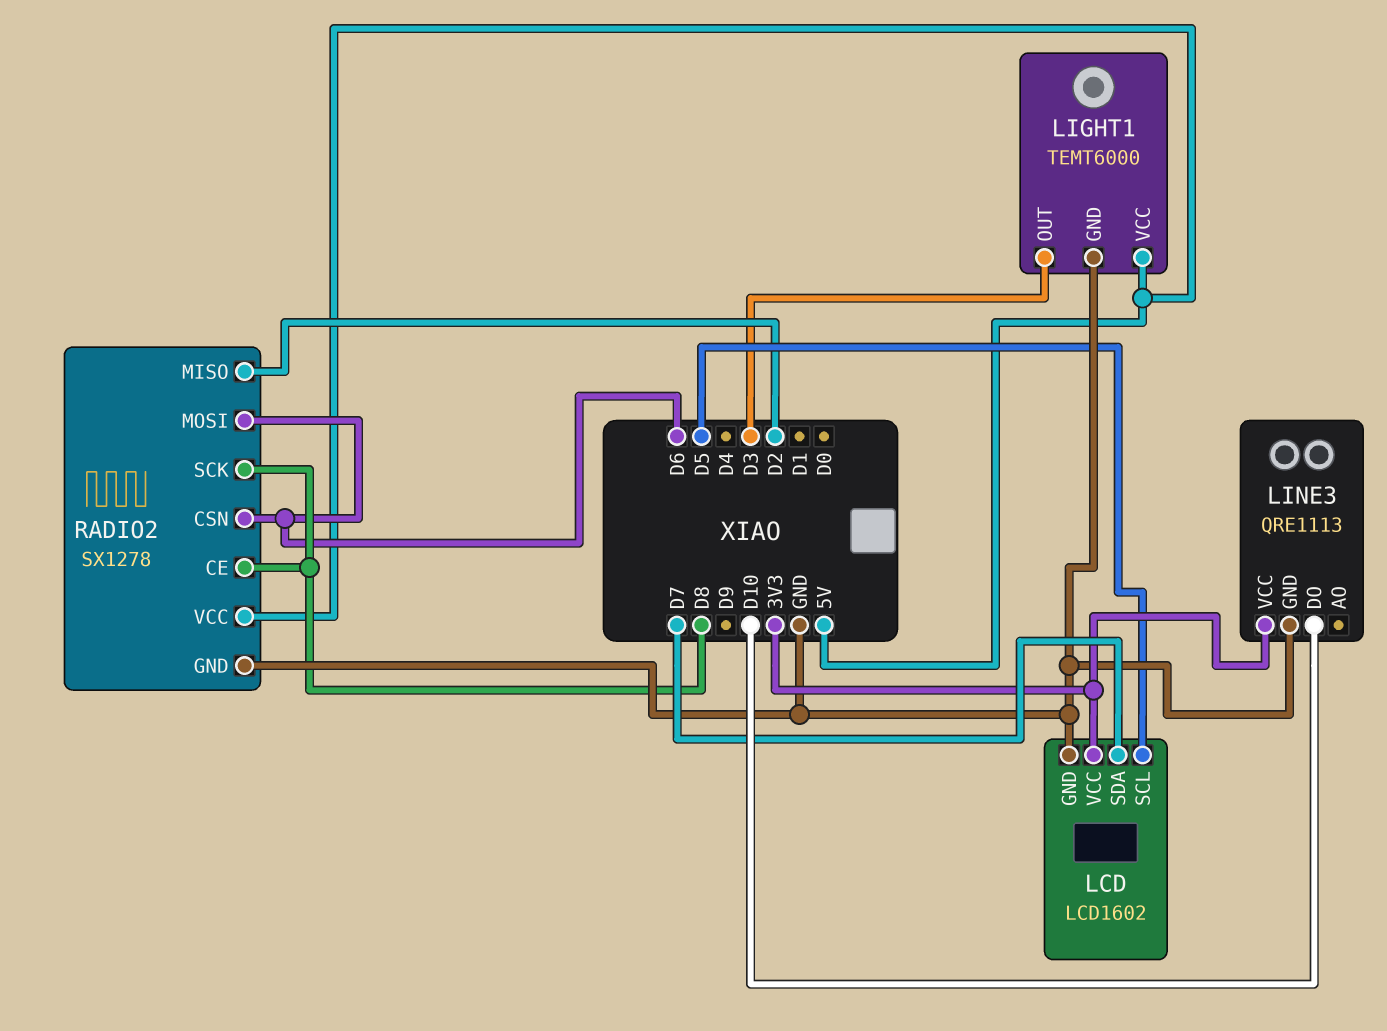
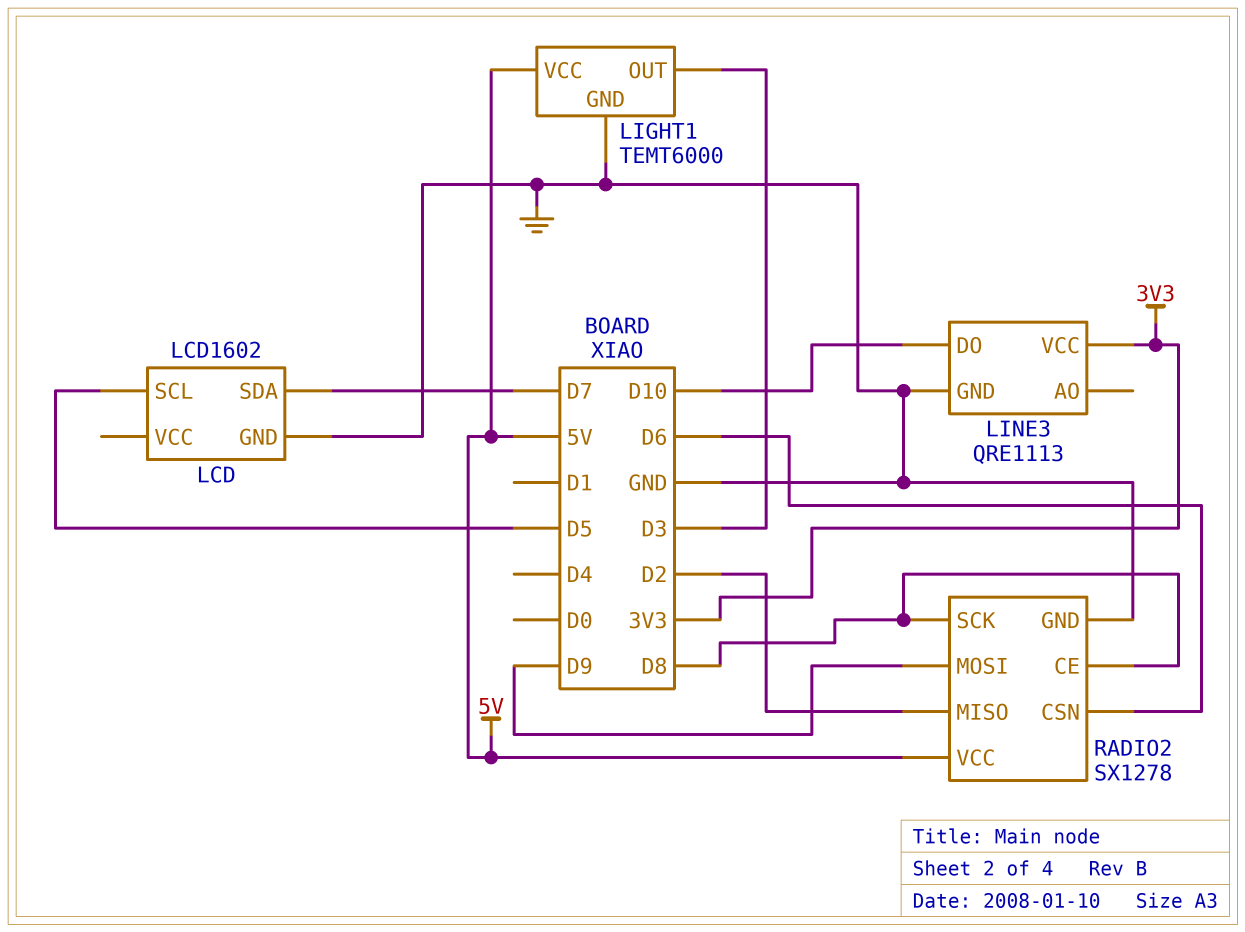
LCD pin VCC: 3V3 -> none
RADIO2 pin MOSI: D6 -> D9

